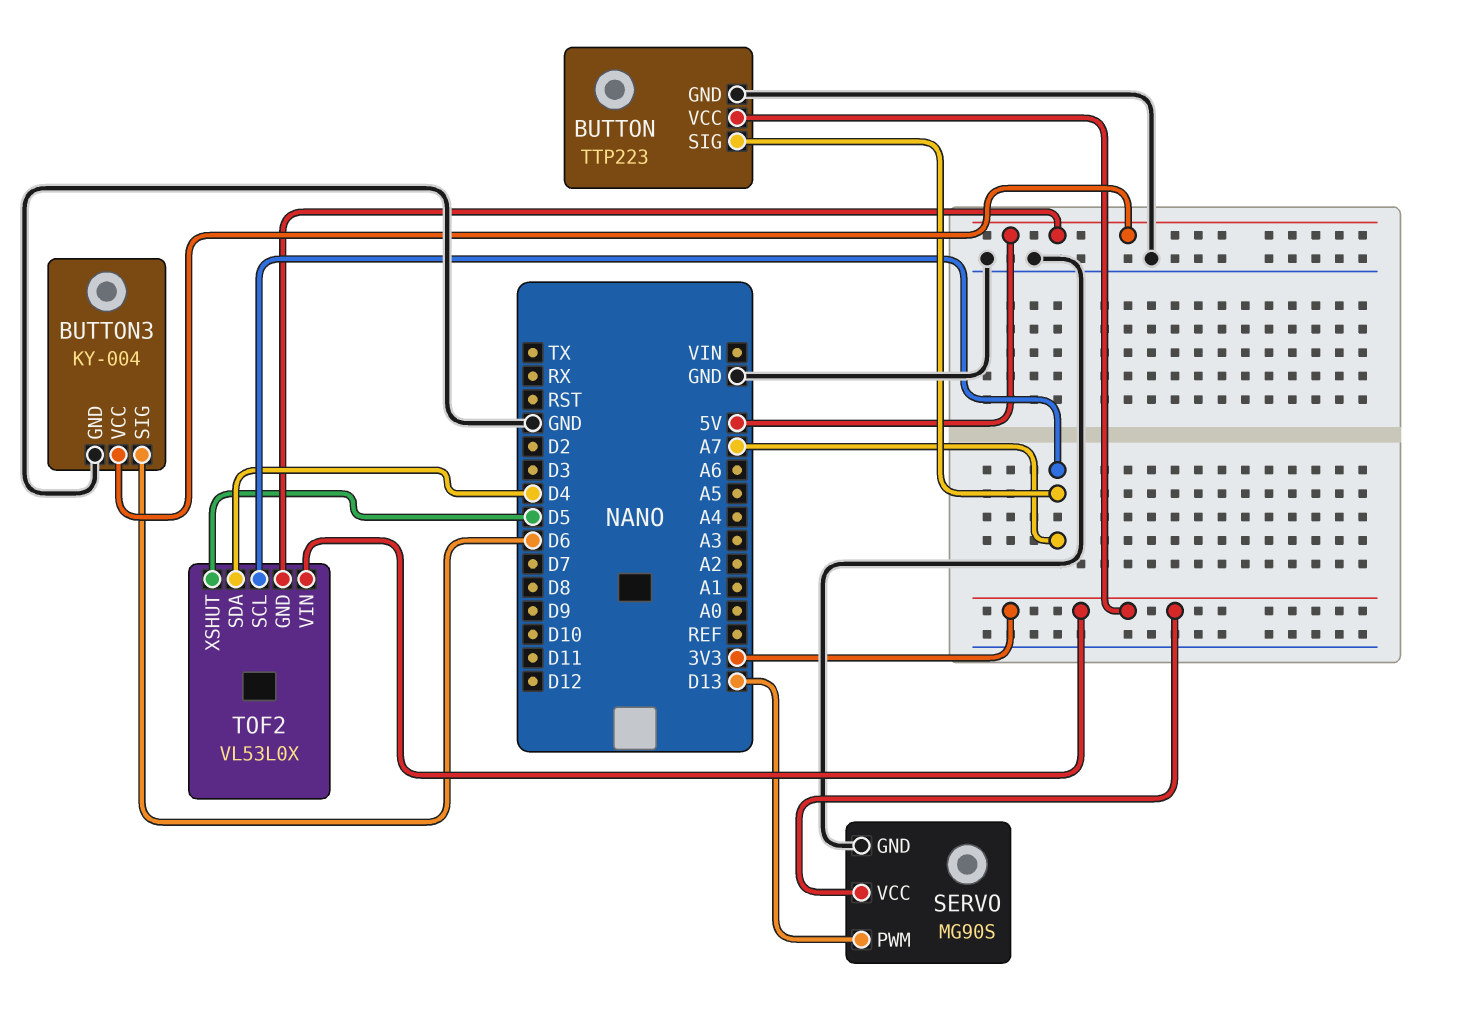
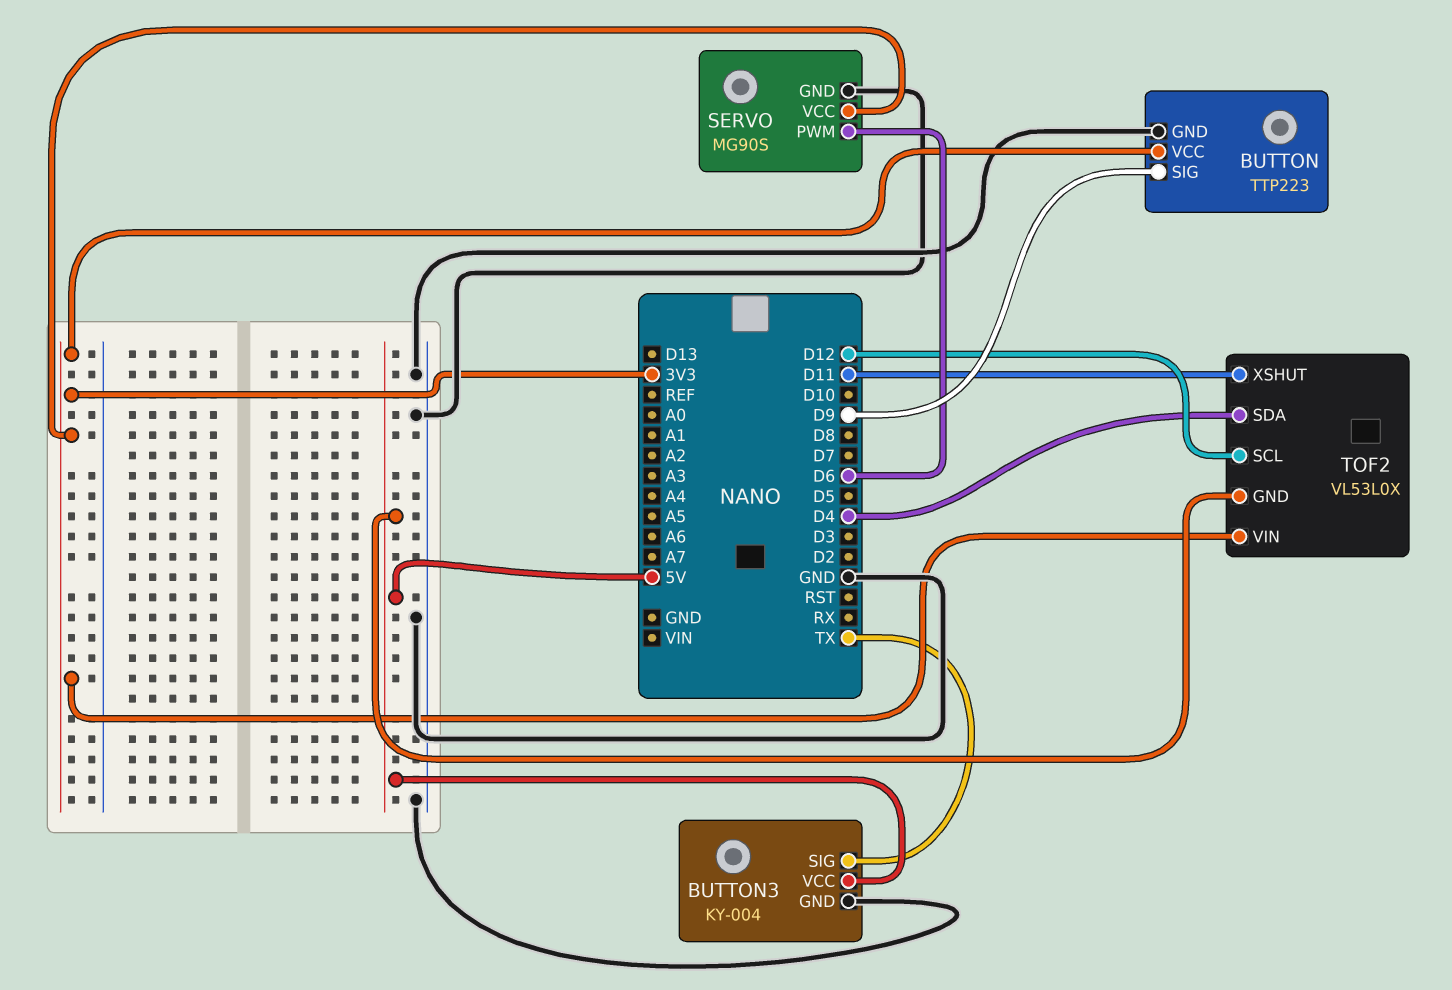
BUTTON pin SIG: A7 -> D9
BUTTON3 pin SIG: D6 -> TX
SERVO pin PWM: D13 -> D6
TOF2 pin SCL: A7 -> D12
TOF2 pin XSHUT: D5 -> D11

